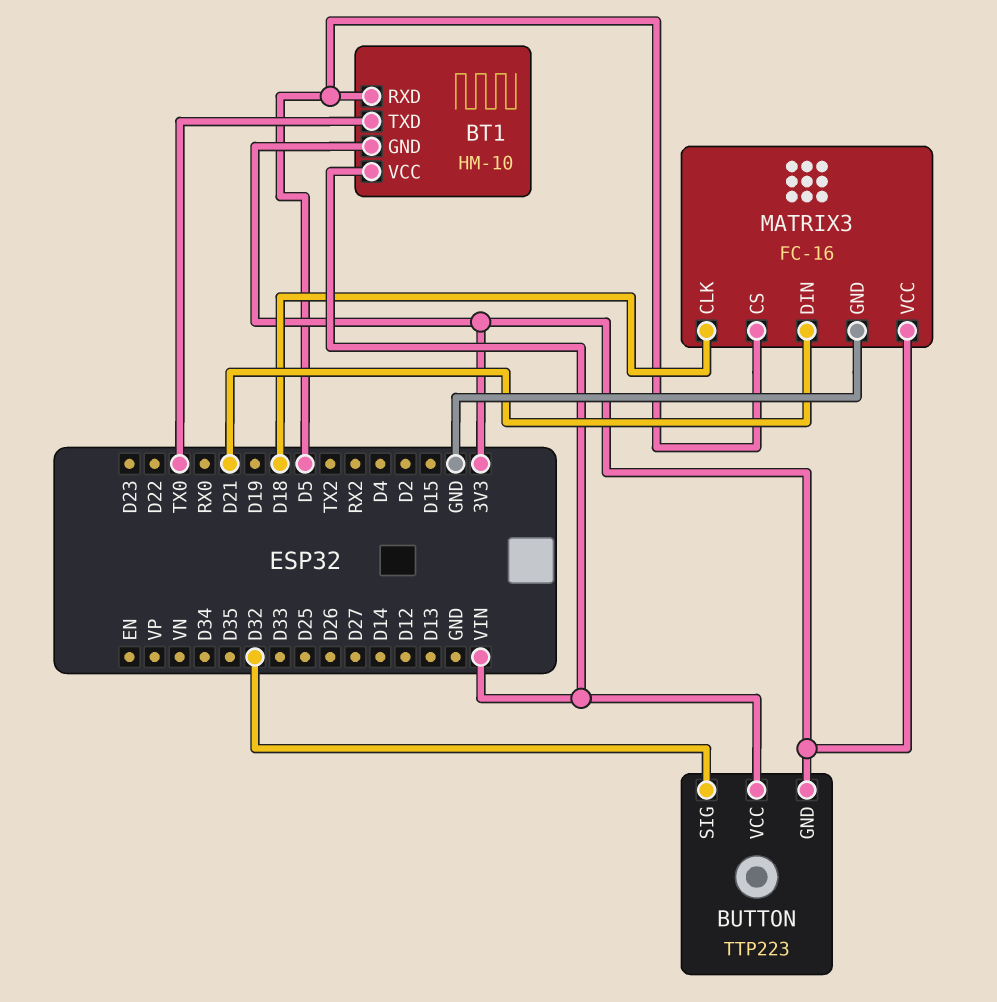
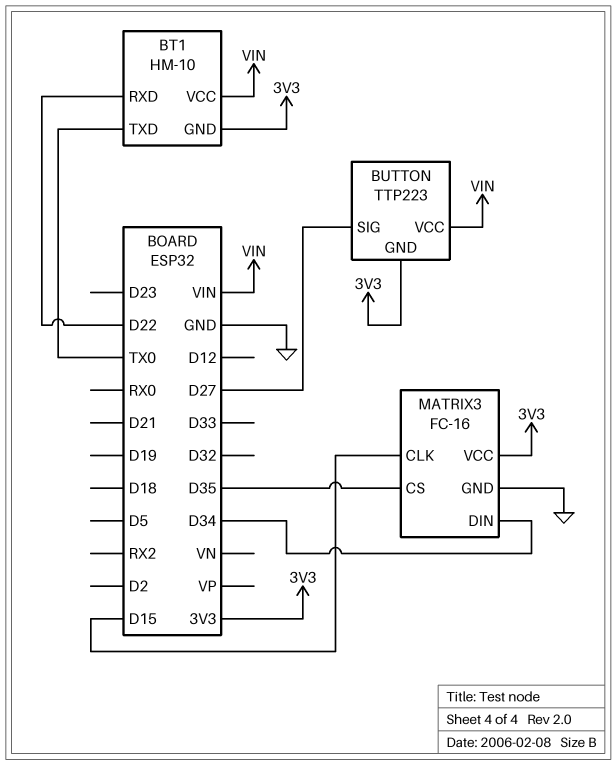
BT1 pin RXD: D5 -> D22
BUTTON pin SIG: D32 -> D27
MATRIX3 pin CLK: D18 -> D15
MATRIX3 pin CS: D5 -> D35
MATRIX3 pin DIN: D21 -> D34

